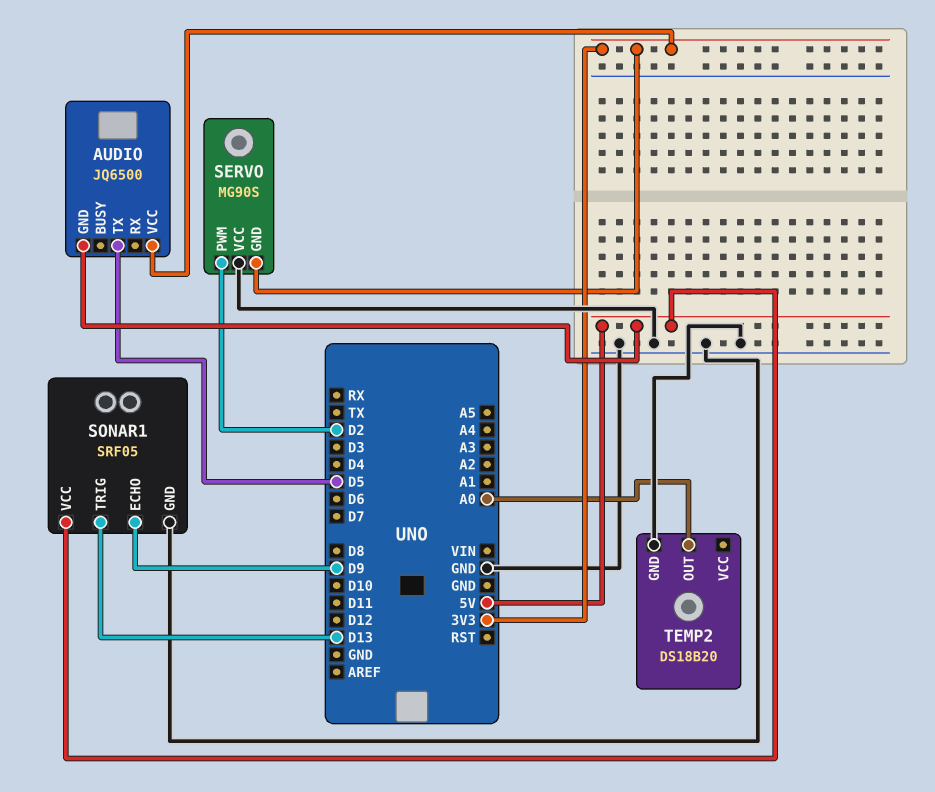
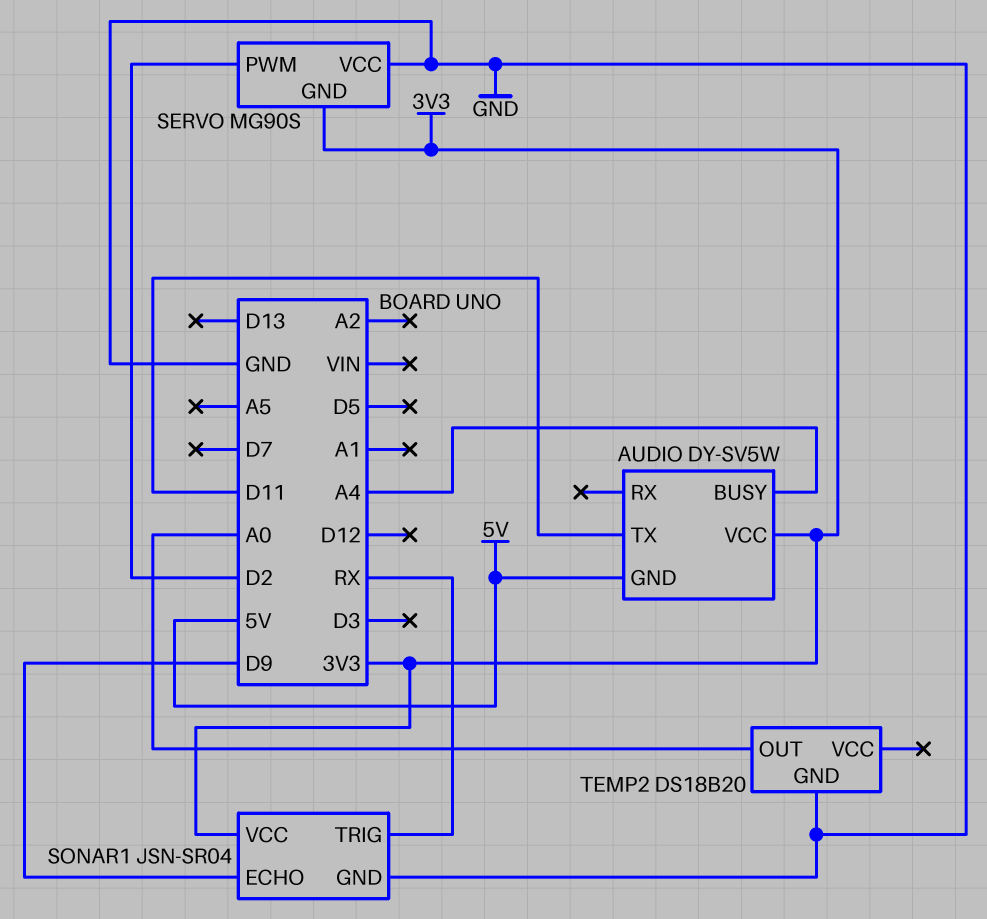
AUDIO: JQ6500 -> DY-SV5W
AUDIO pin BUSY: none -> A4
AUDIO pin TX: D5 -> D11
SONAR1: SRF05 -> JSN-SR04
SONAR1 pin TRIG: D13 -> RX
SONAR1 pin VCC: 5V -> 3V3

